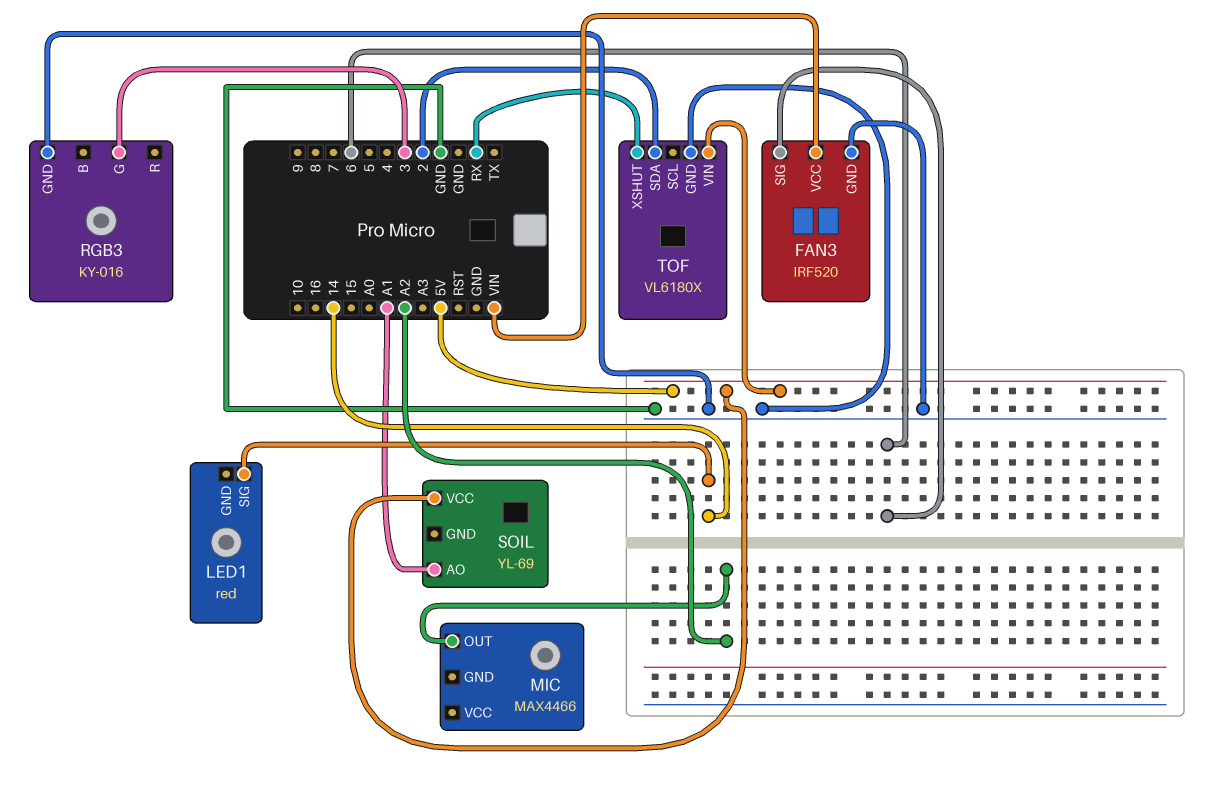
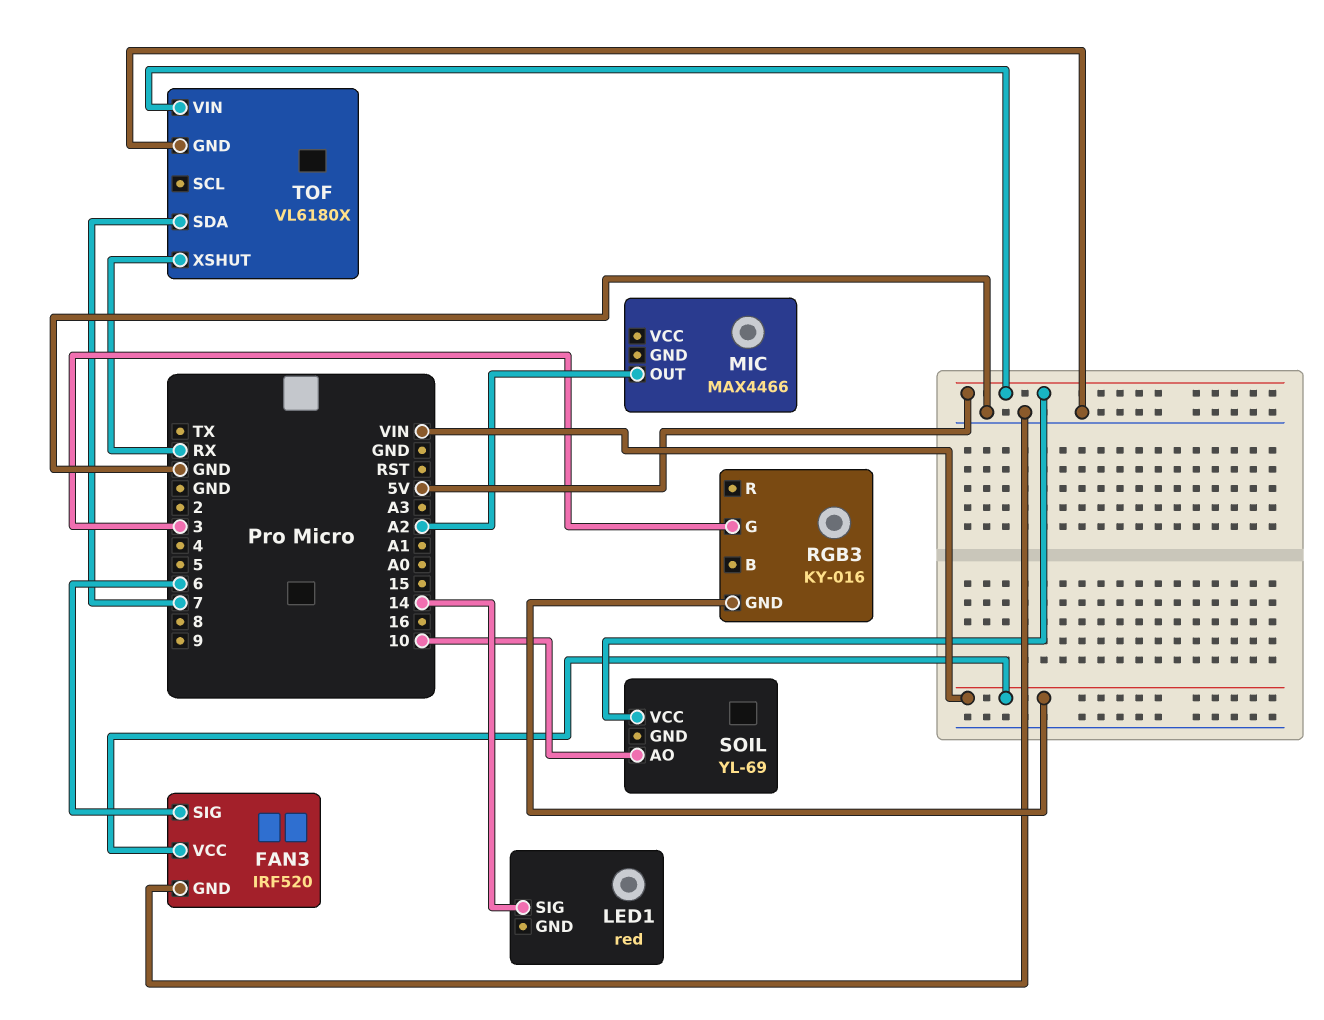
RGB3 pin GND: GND -> VIN
SOIL pin AO: A1 -> 10
TOF pin SDA: 2 -> 7

